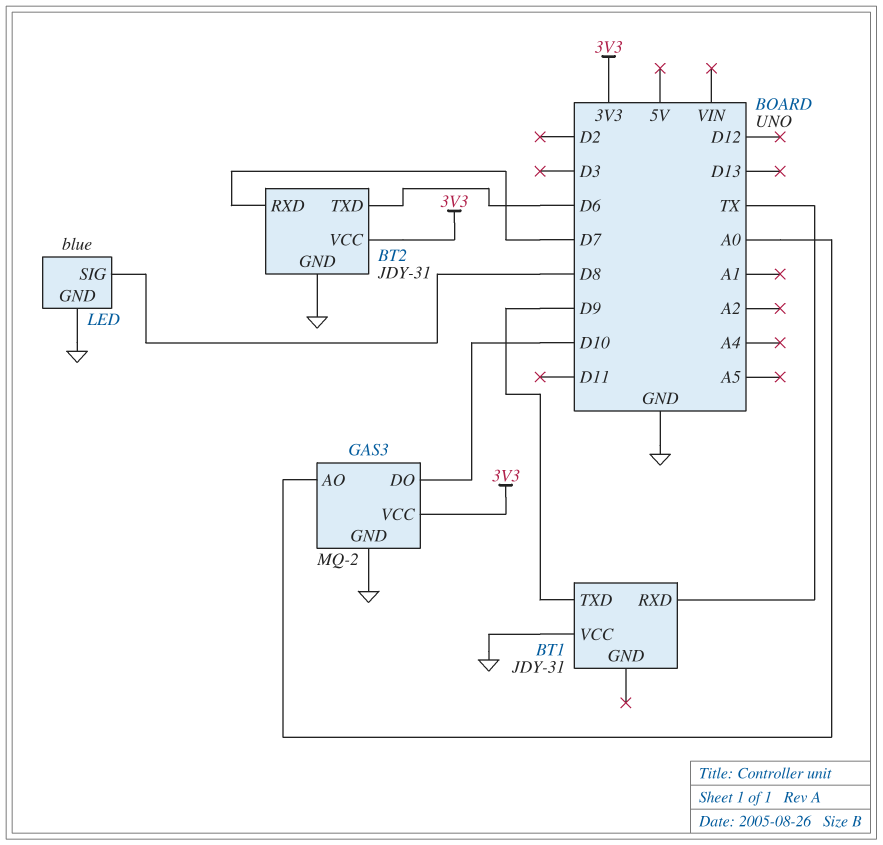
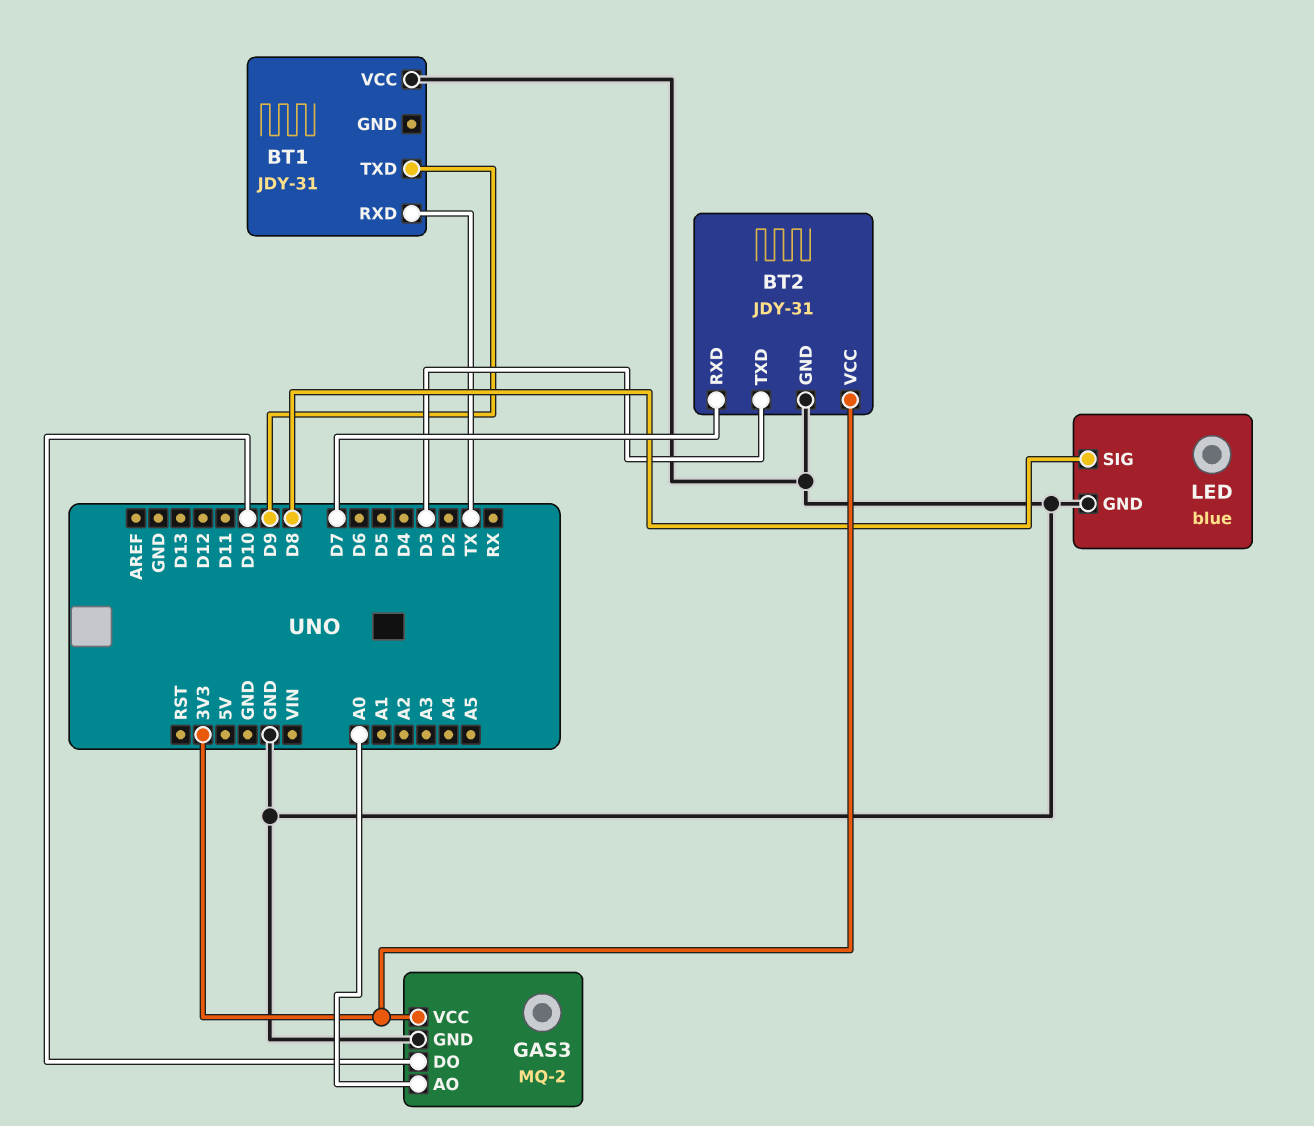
BT2 pin TXD: D6 -> D3

